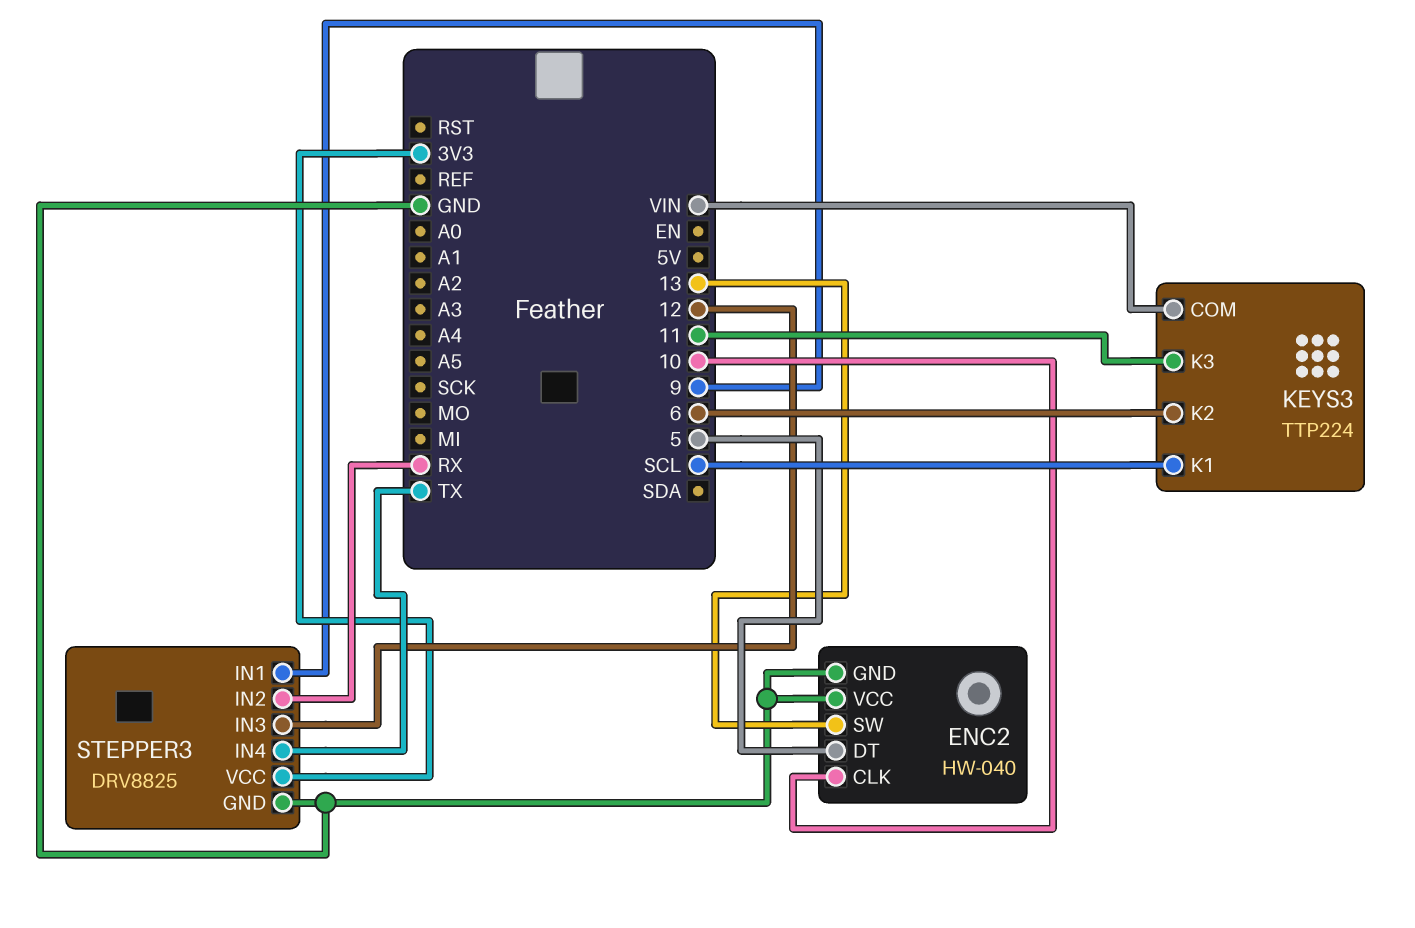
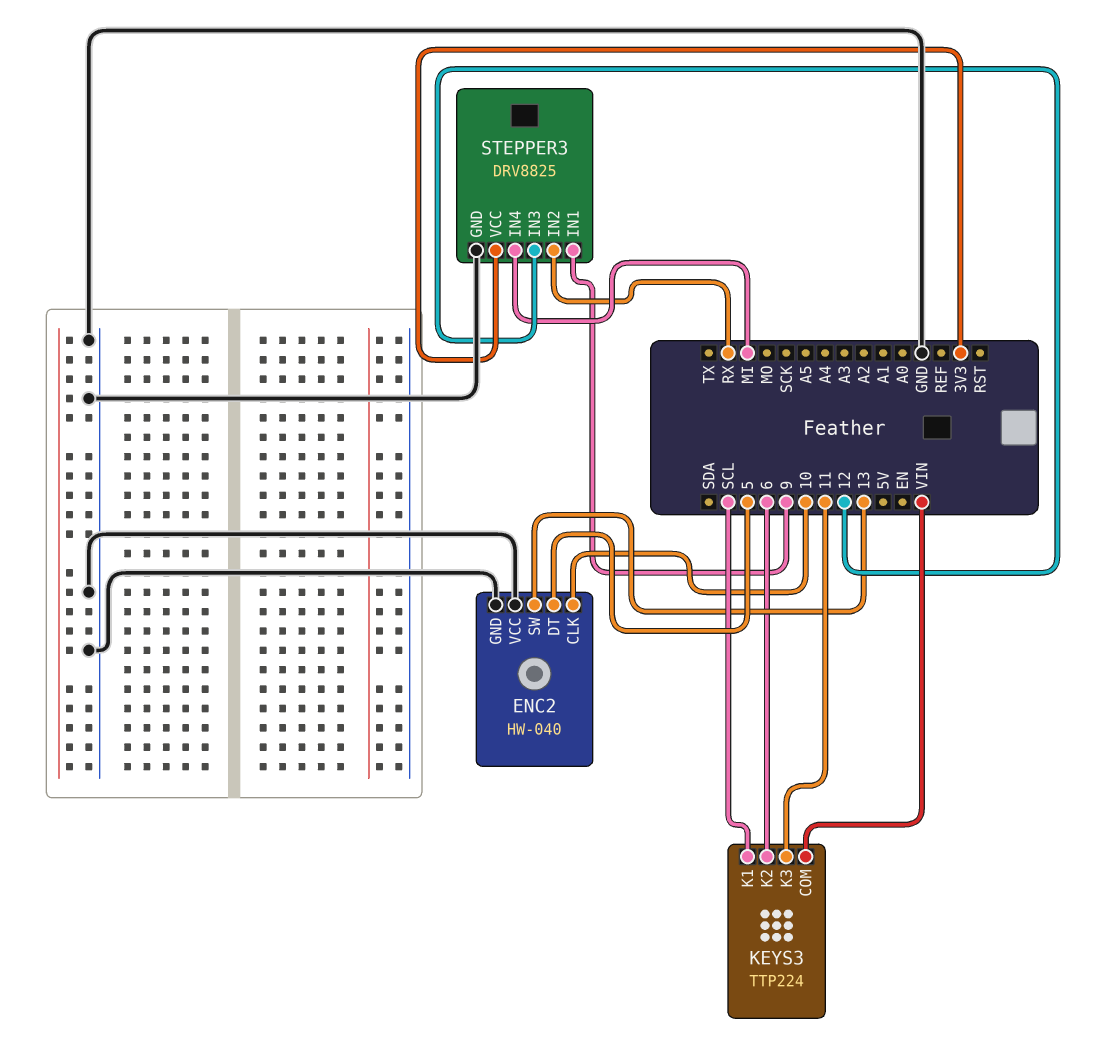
STEPPER3 pin IN4: TX -> MI

